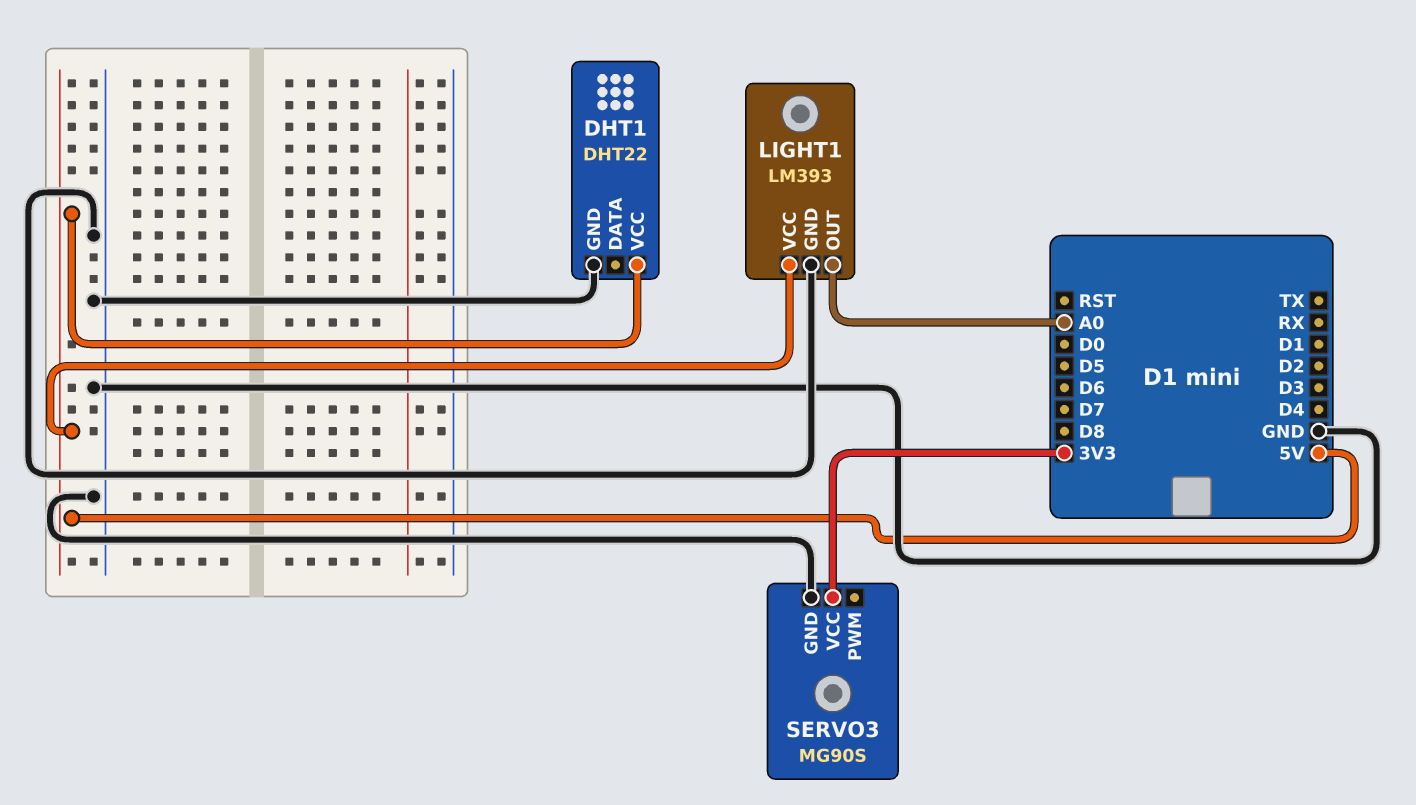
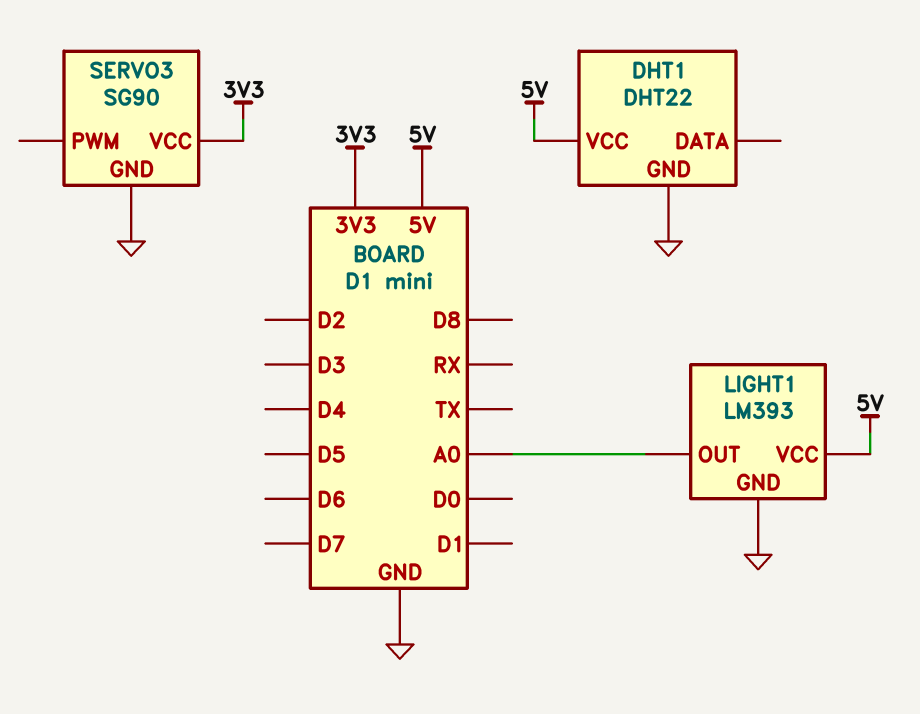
SERVO3: MG90S -> SG90

